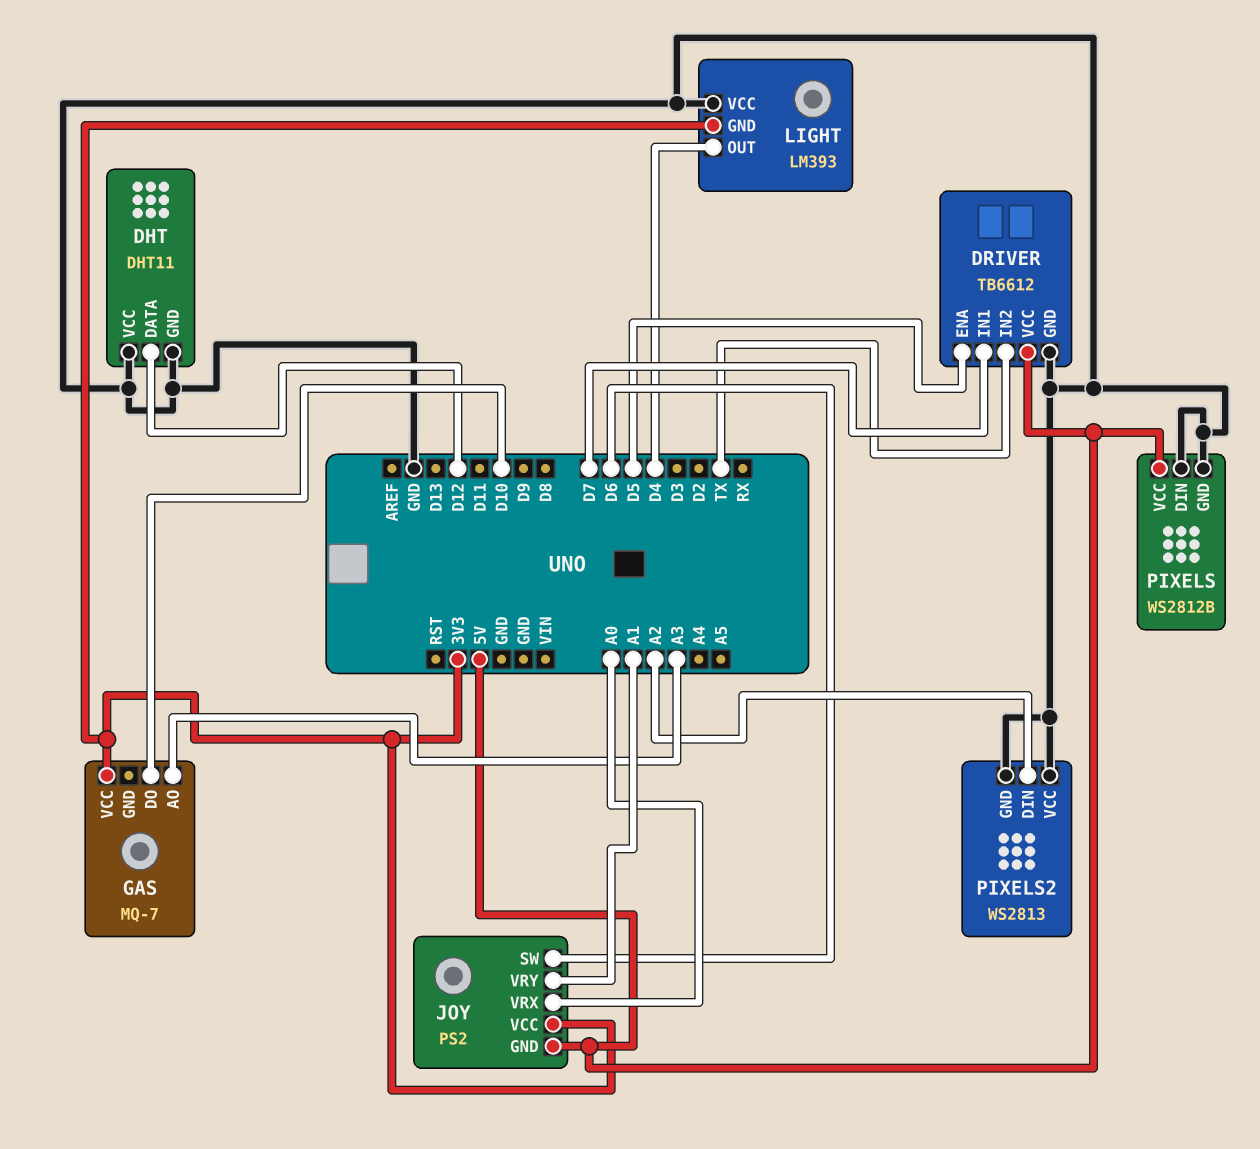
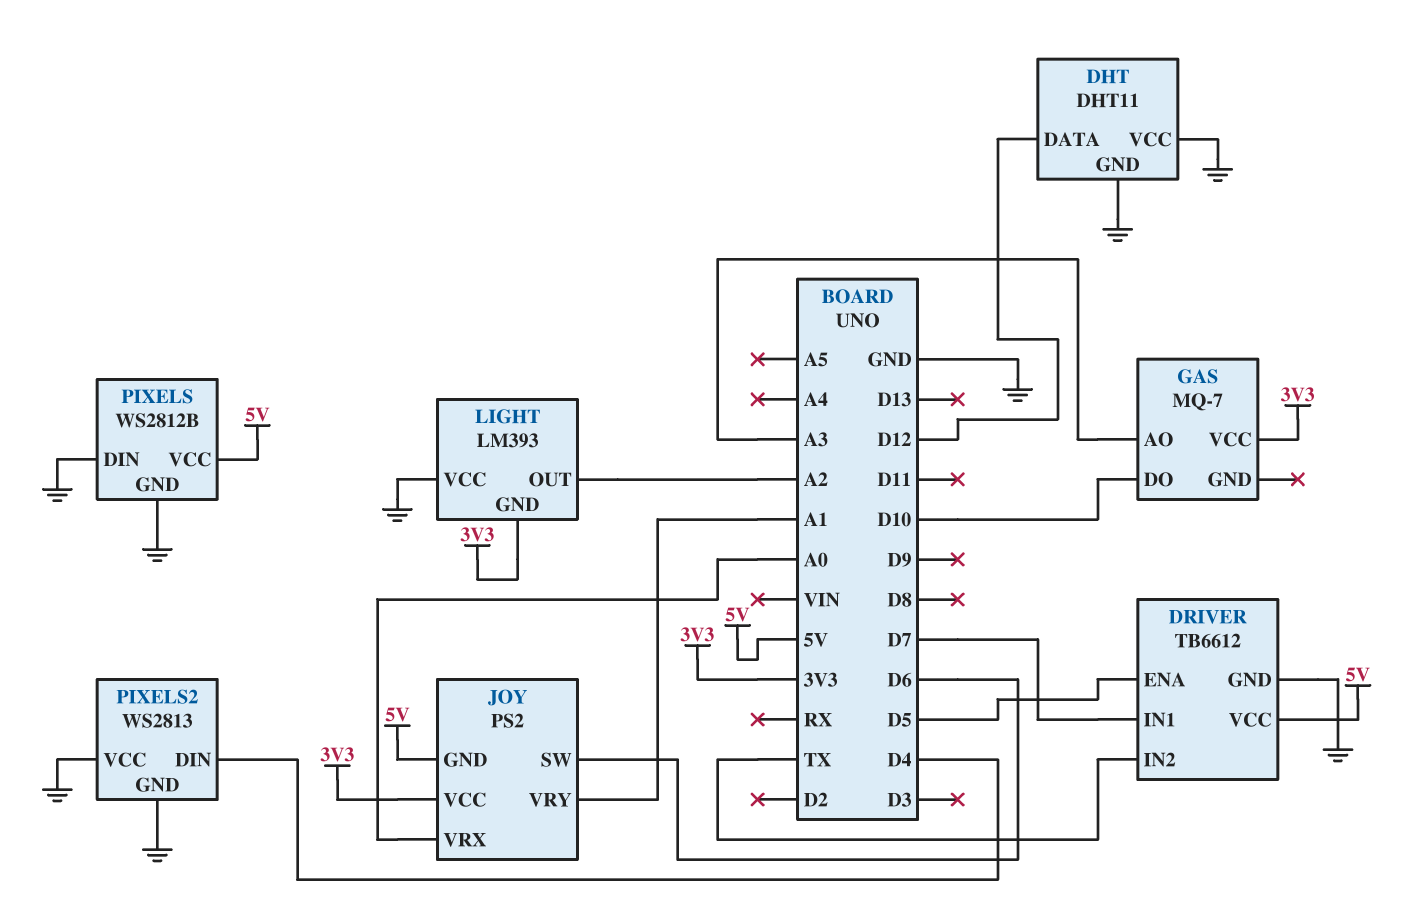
LIGHT pin OUT: D4 -> A2
PIXELS2 pin DIN: A2 -> D4

